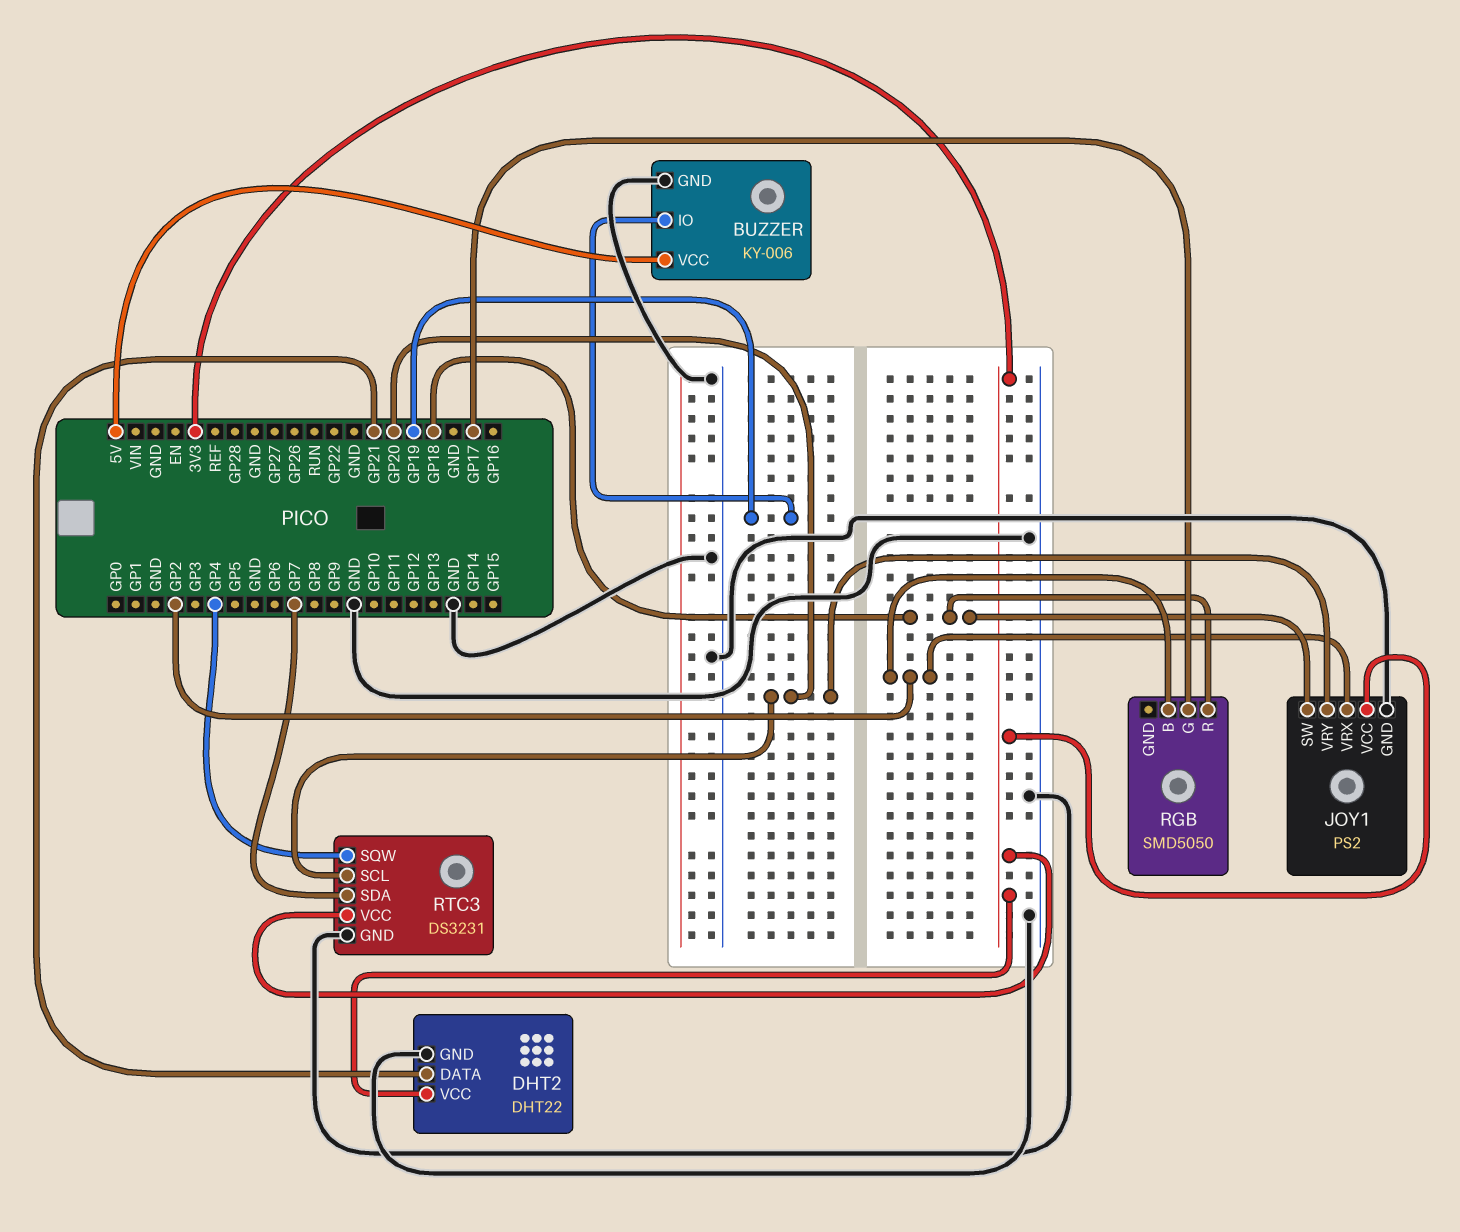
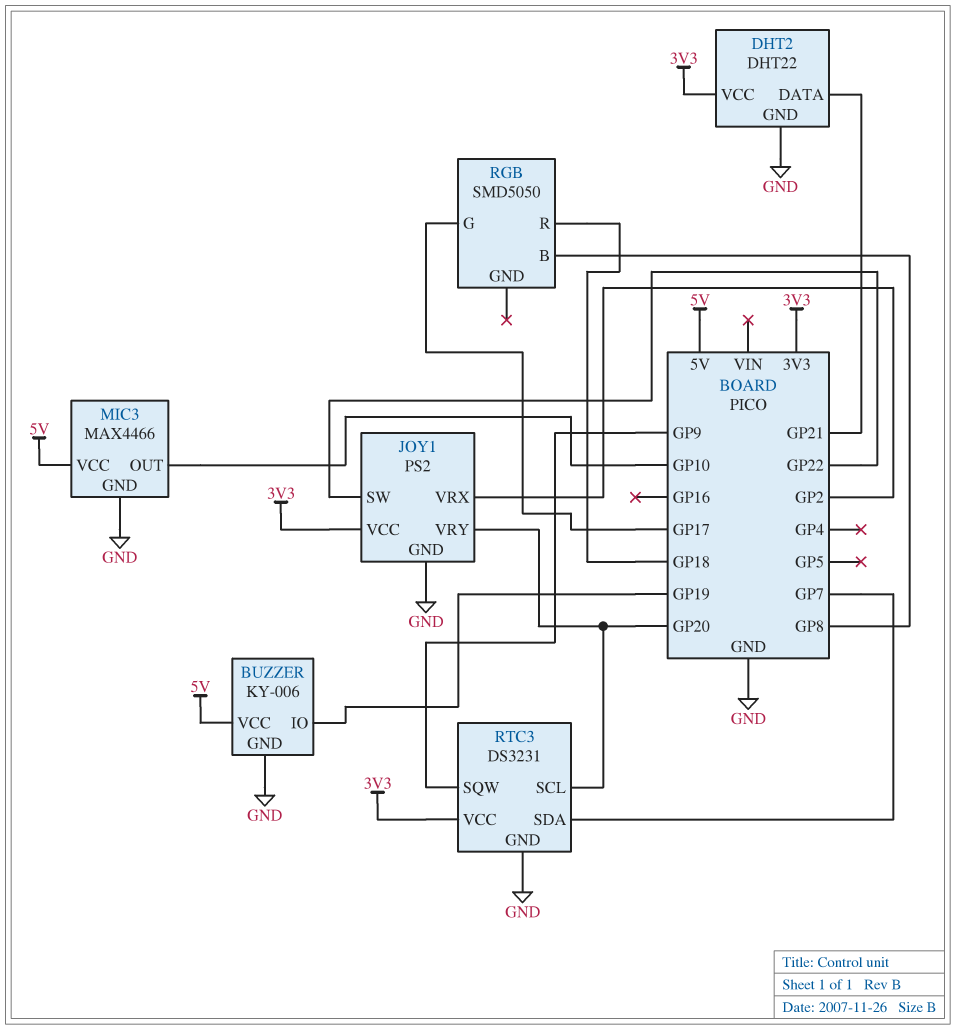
JOY1 pin SW: GP18 -> GP22
MIC3: none -> MAX4466
MIC3 pin GND: none -> GND
MIC3 pin OUT: none -> GP10
MIC3 pin VCC: none -> 5V
RGB pin B: GP2 -> GP8
RTC3 pin SQW: GP4 -> GP9

